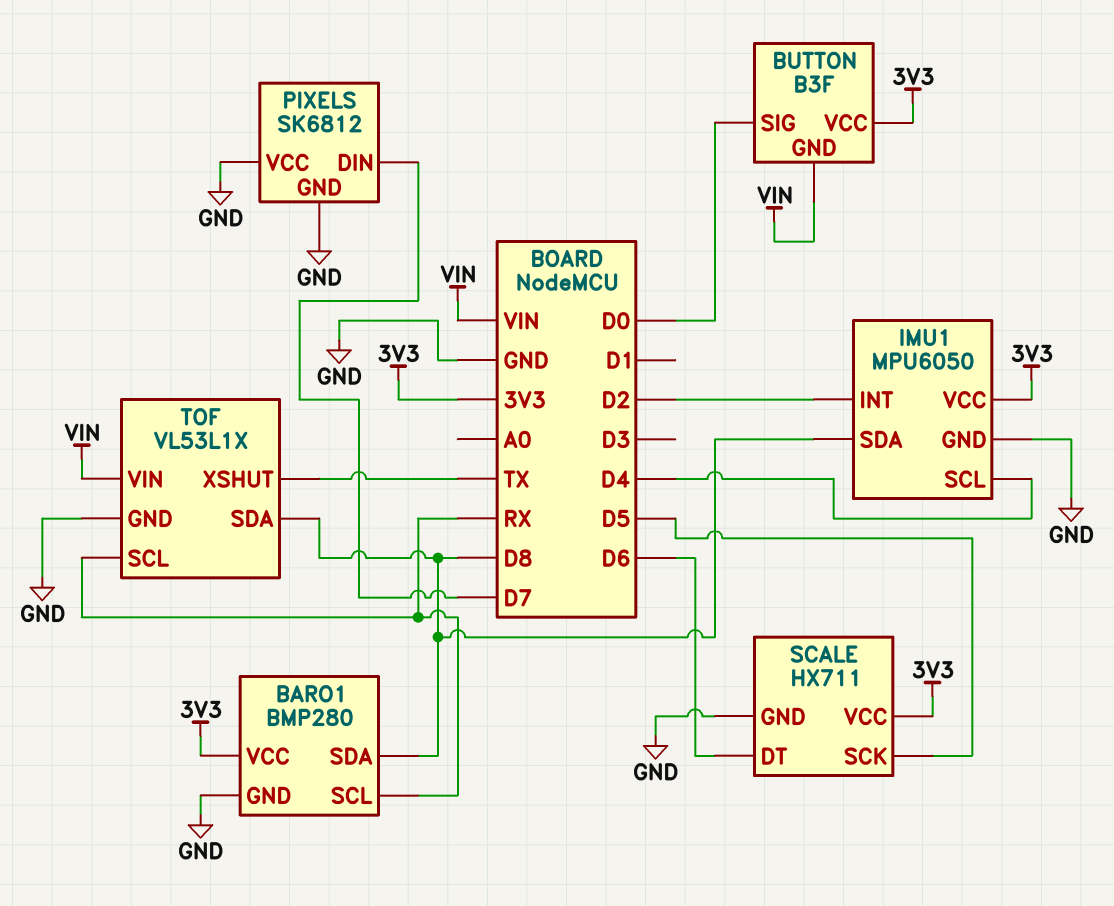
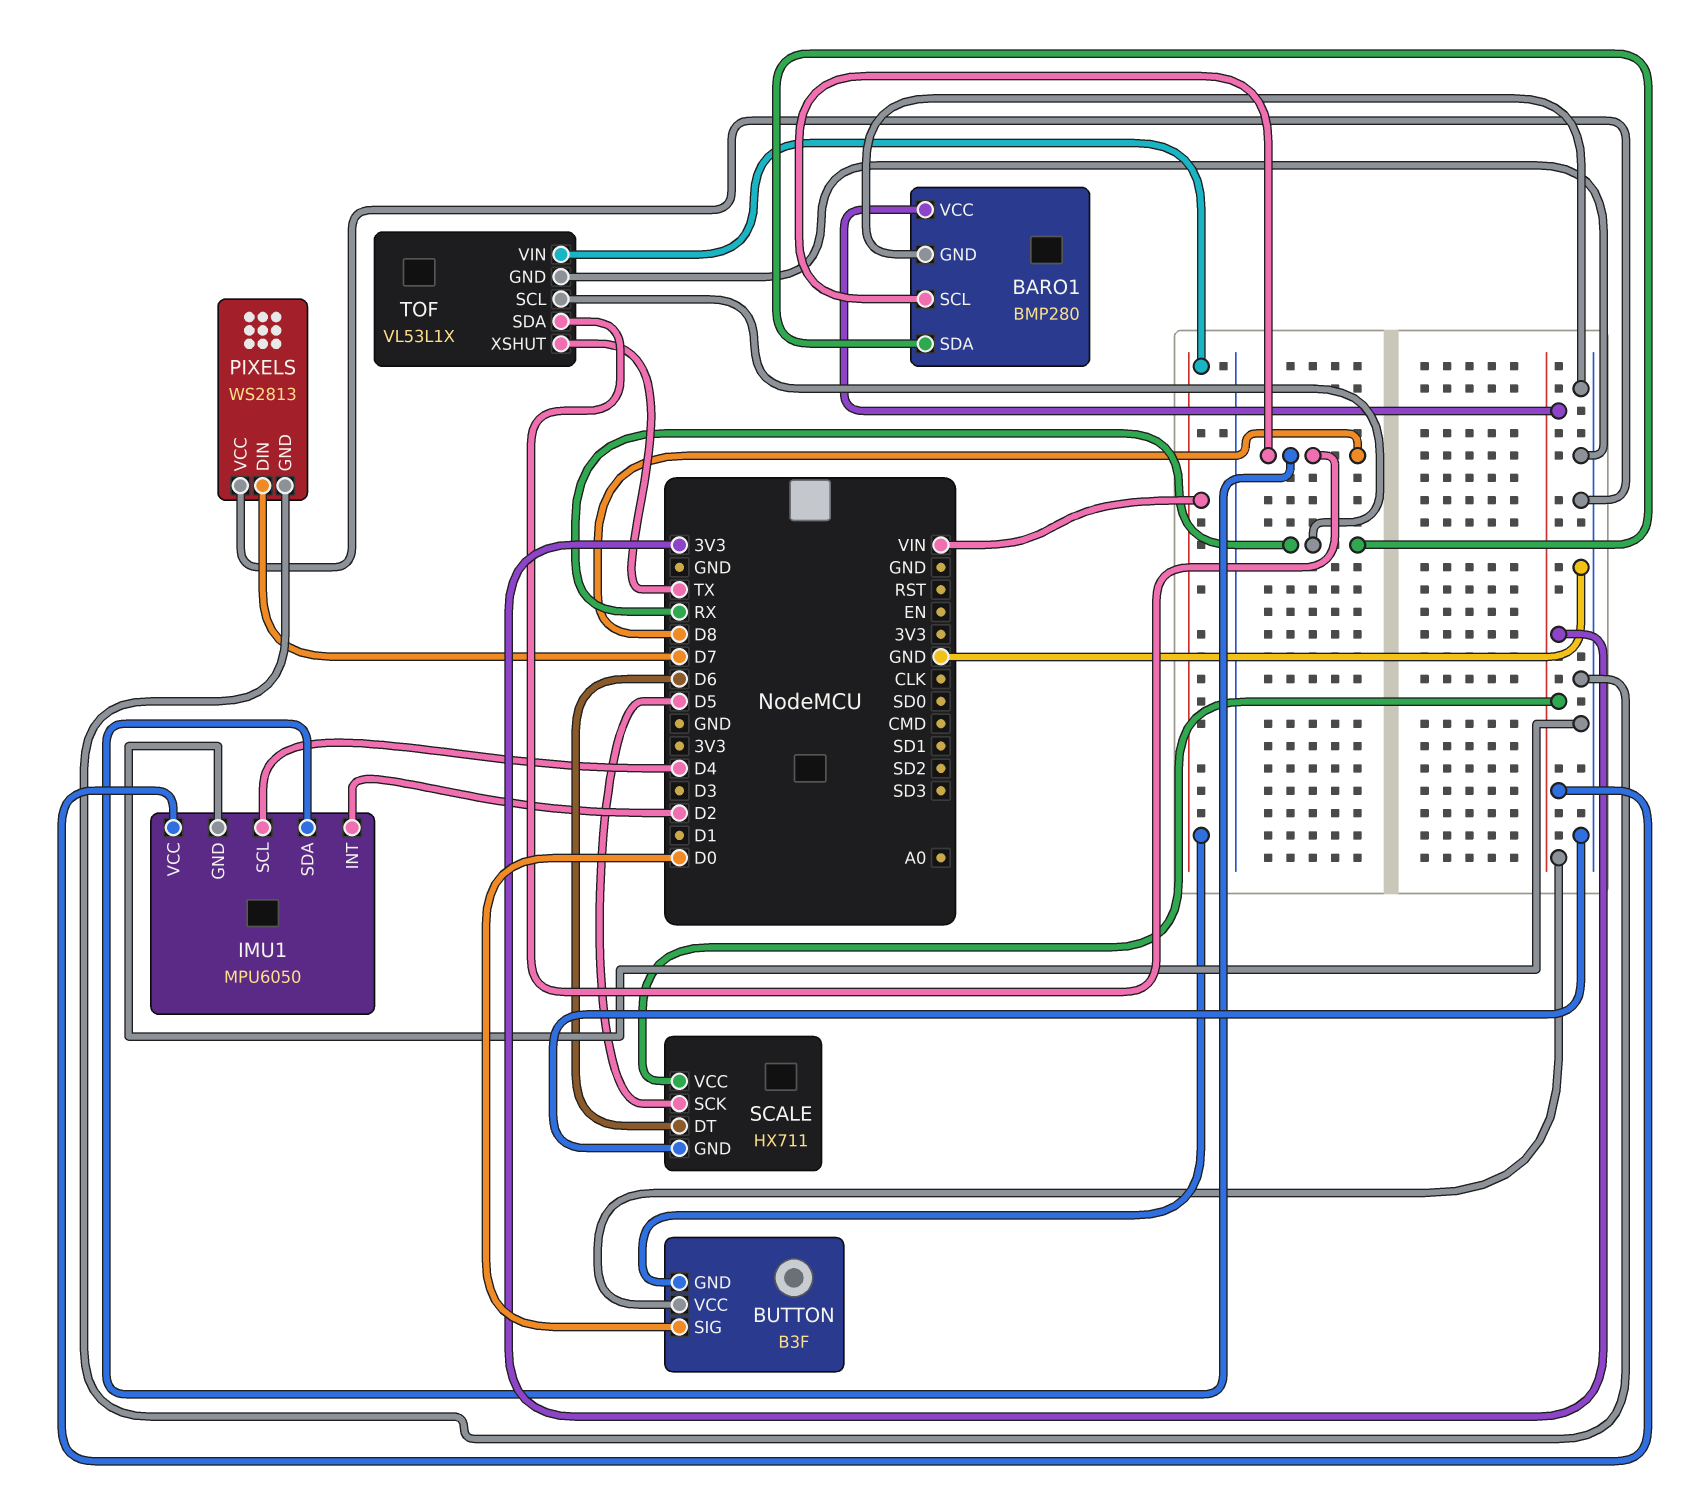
BARO1 pin SCL: RX -> D8
BARO1 pin SDA: D8 -> RX
PIXELS: SK6812 -> WS2813

